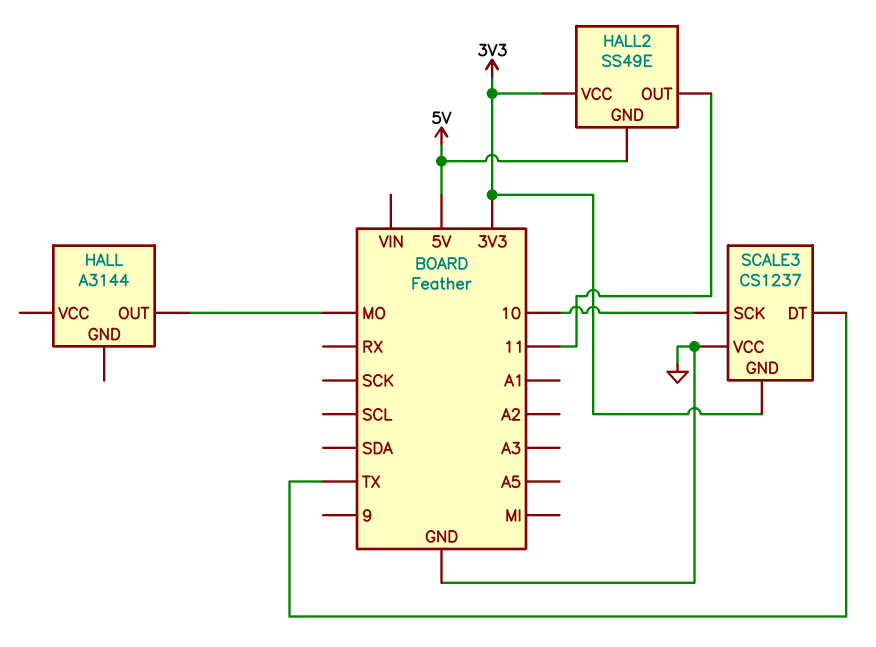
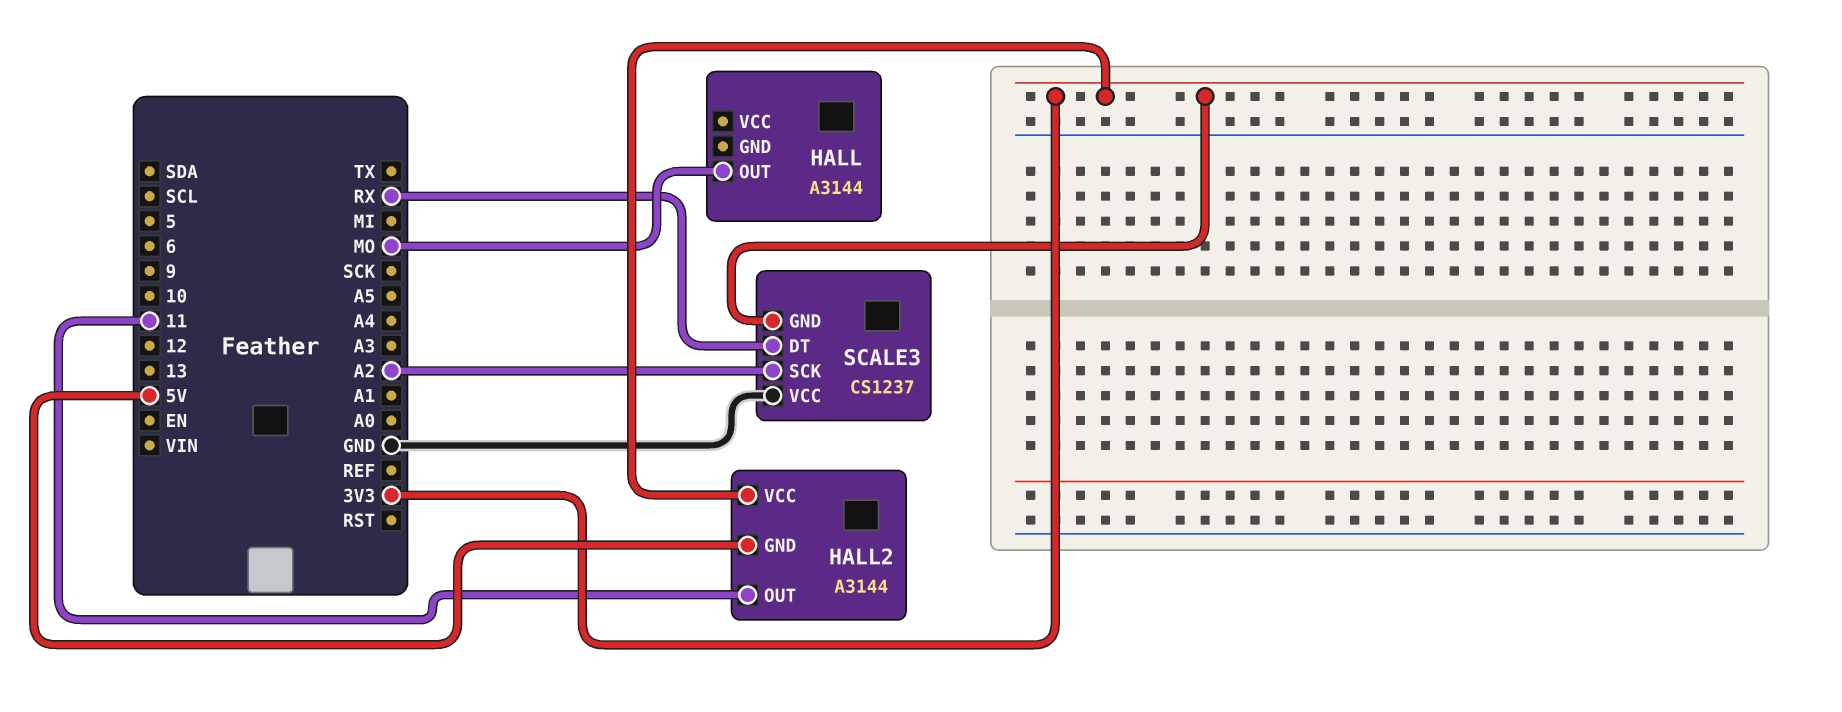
HALL2: SS49E -> A3144
SCALE3 pin DT: TX -> RX
SCALE3 pin SCK: 10 -> A2

